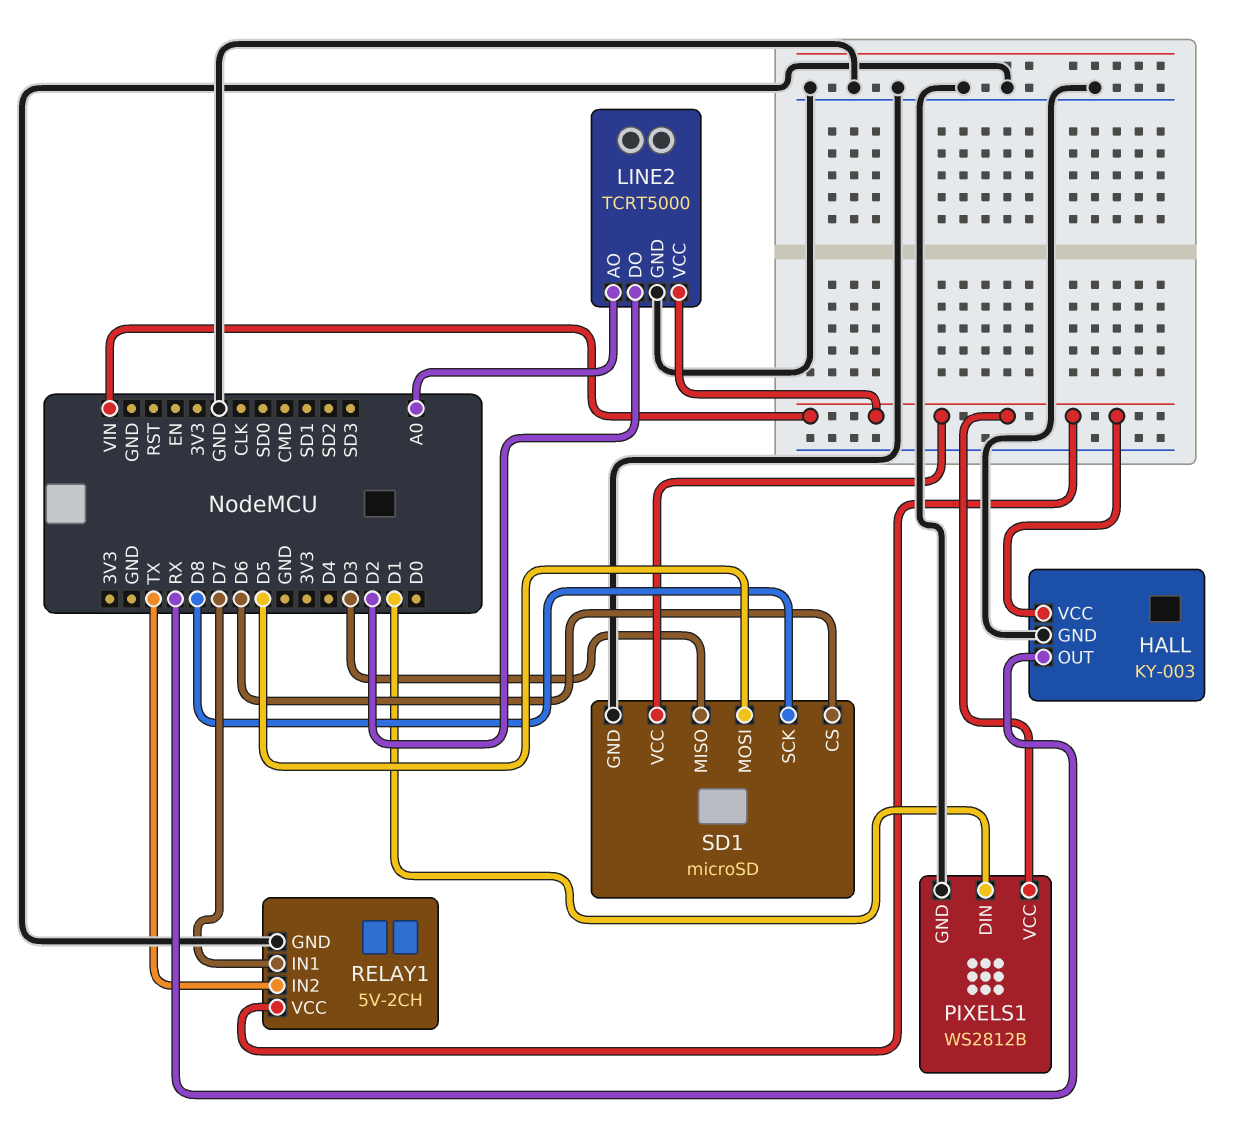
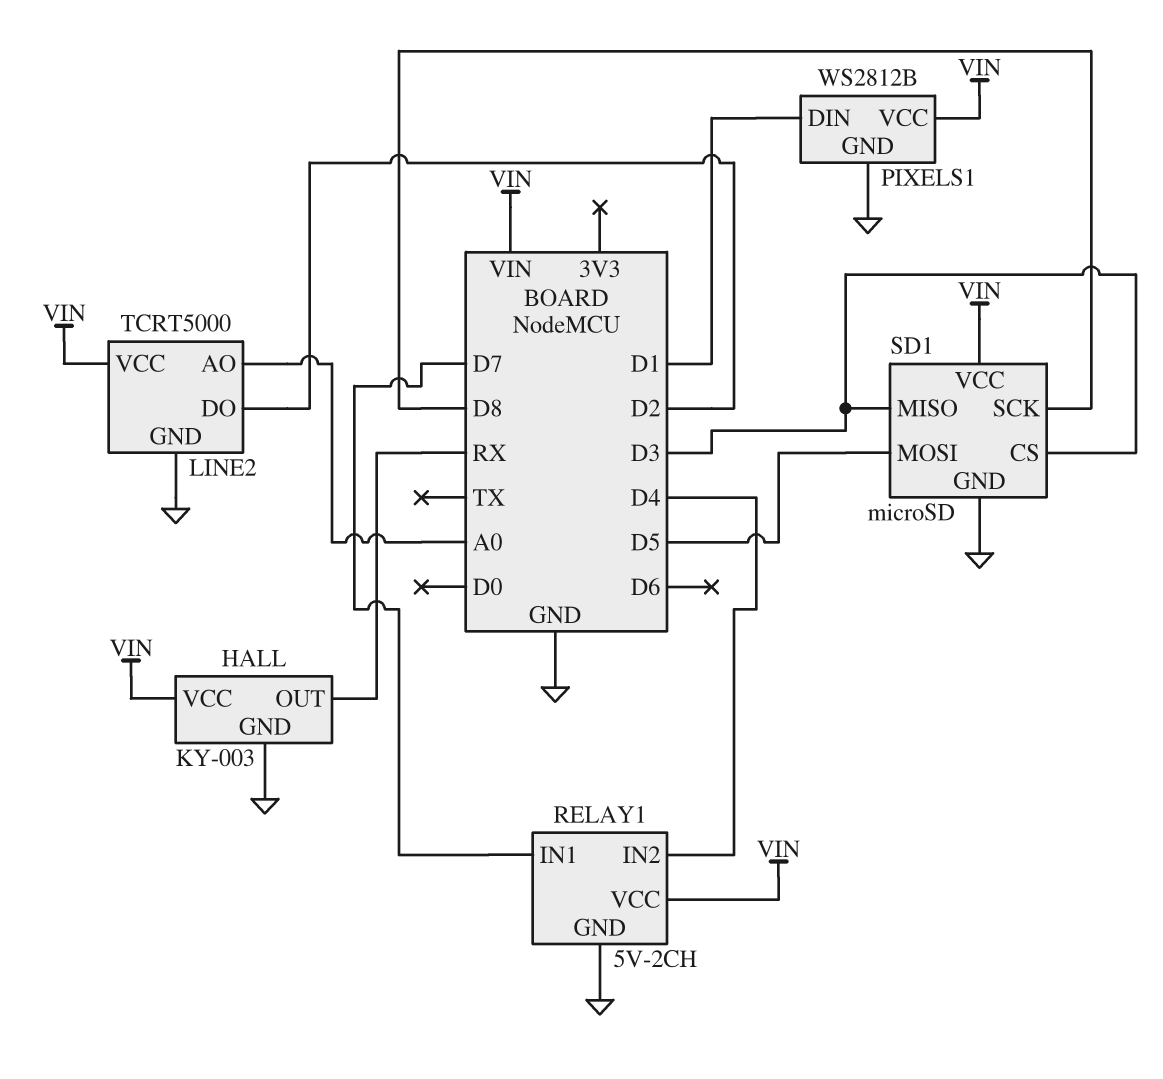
RELAY1 pin IN2: TX -> D4
SD1 pin CS: D6 -> D3

